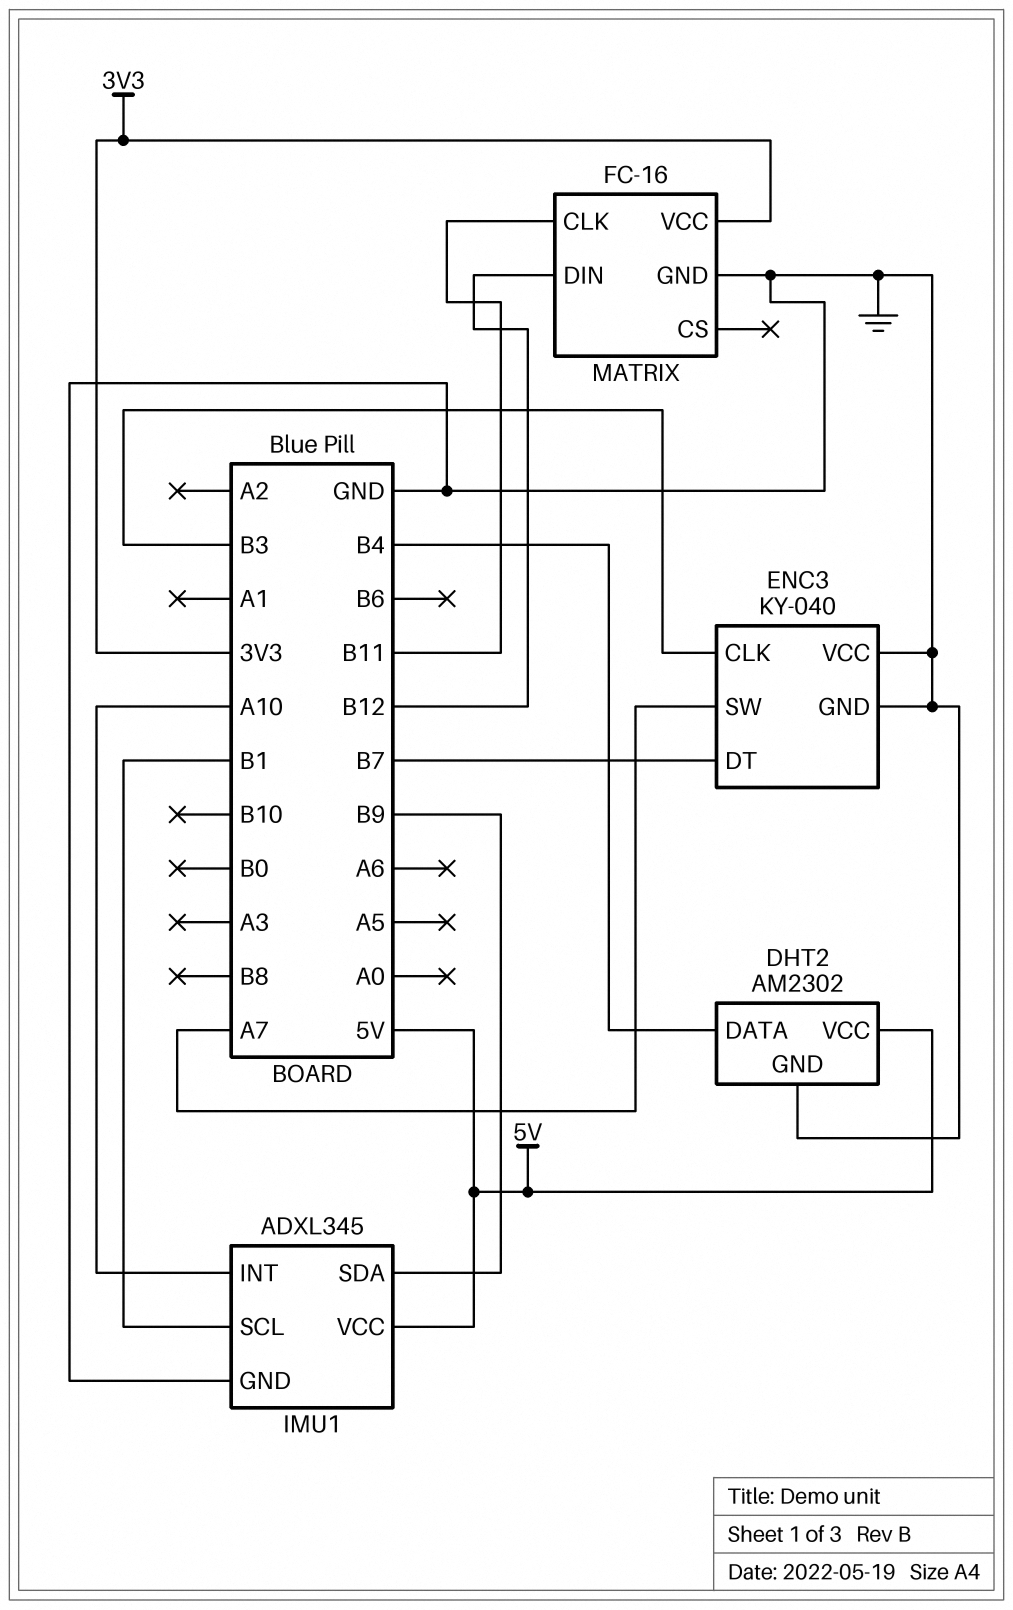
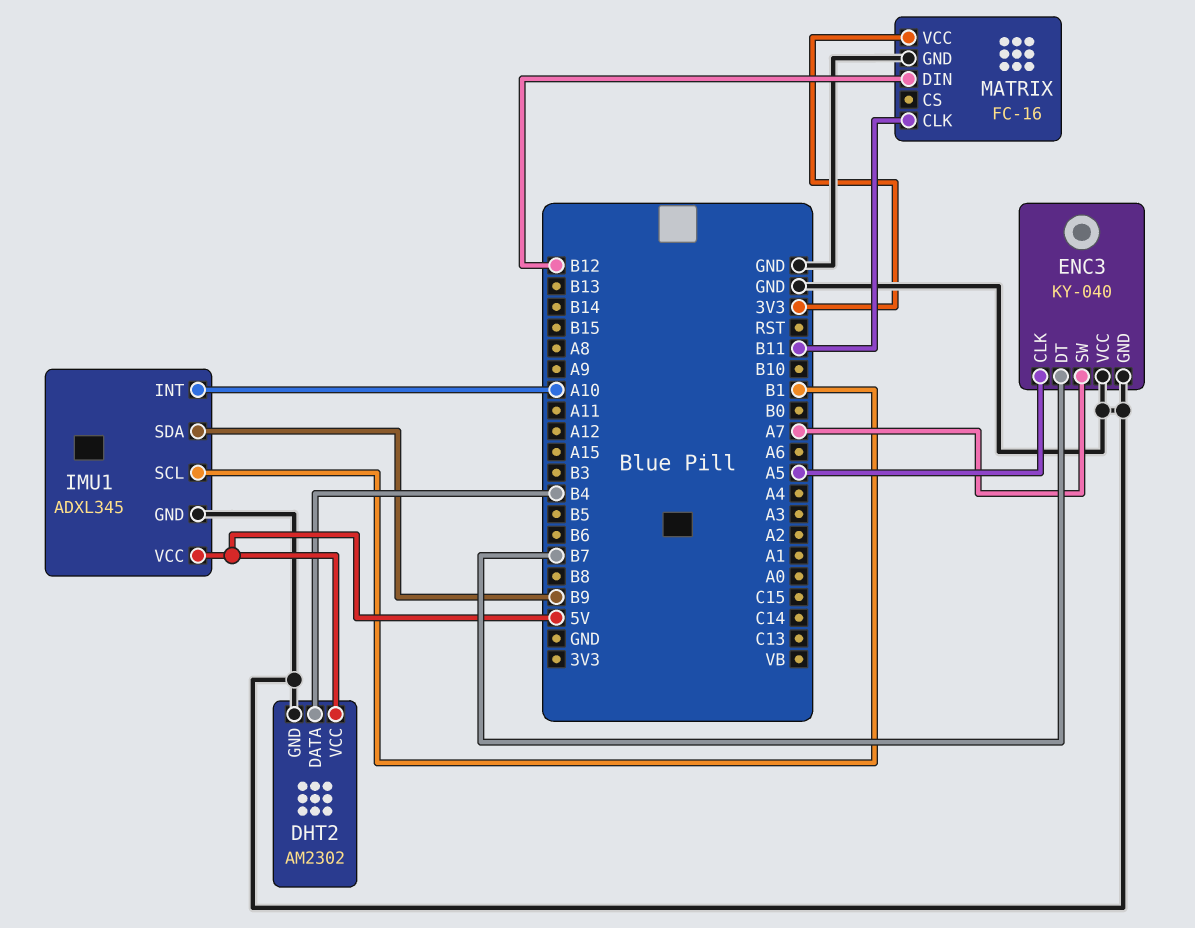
ENC3 pin CLK: B3 -> A5

